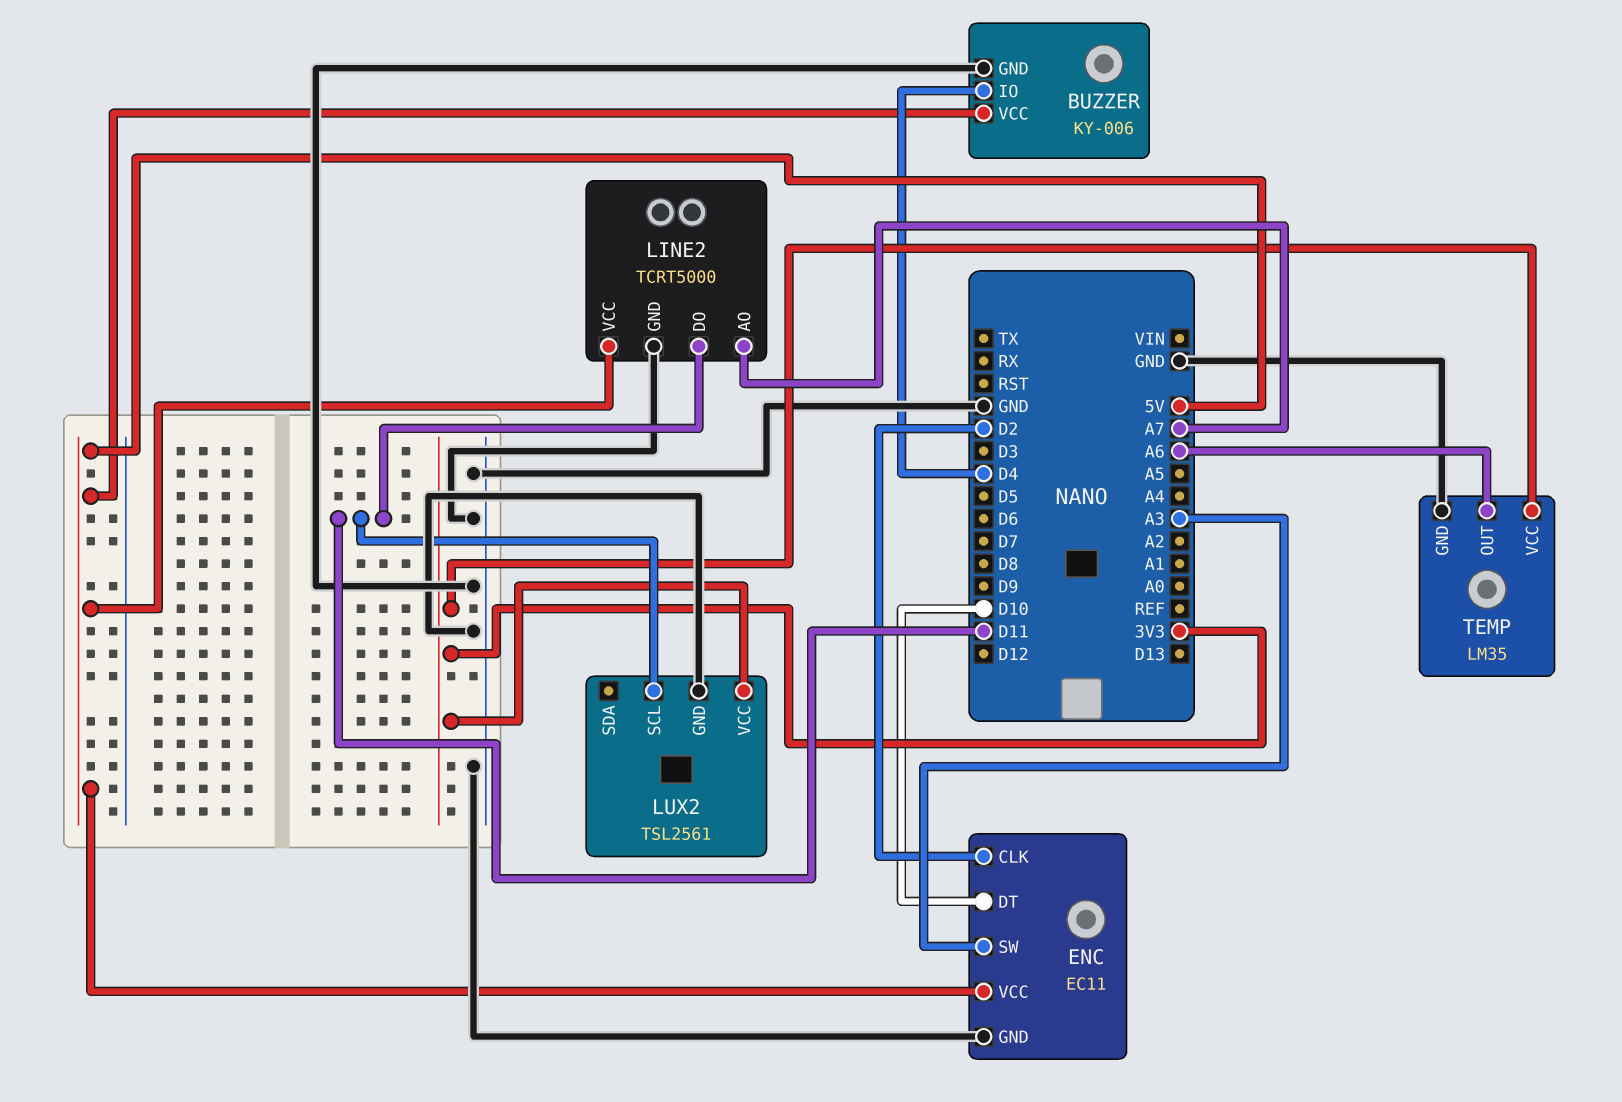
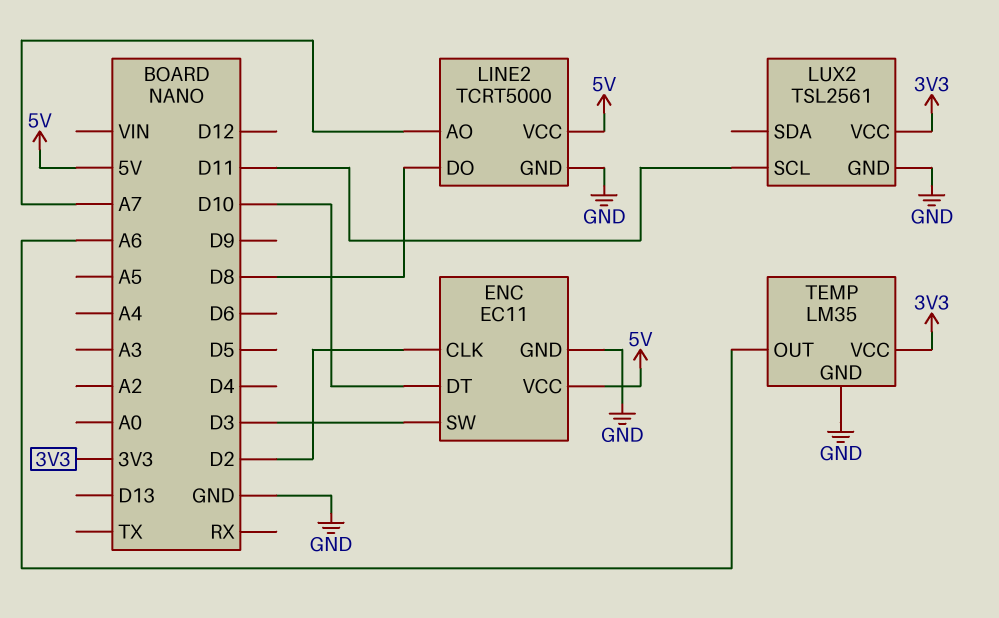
BUZZER: KY-006 -> none
BUZZER pin GND: GND -> none
BUZZER pin IO: D4 -> none
BUZZER pin VCC: 5V -> none
ENC pin SW: A3 -> D3
LINE2 pin DO: D11 -> D8

